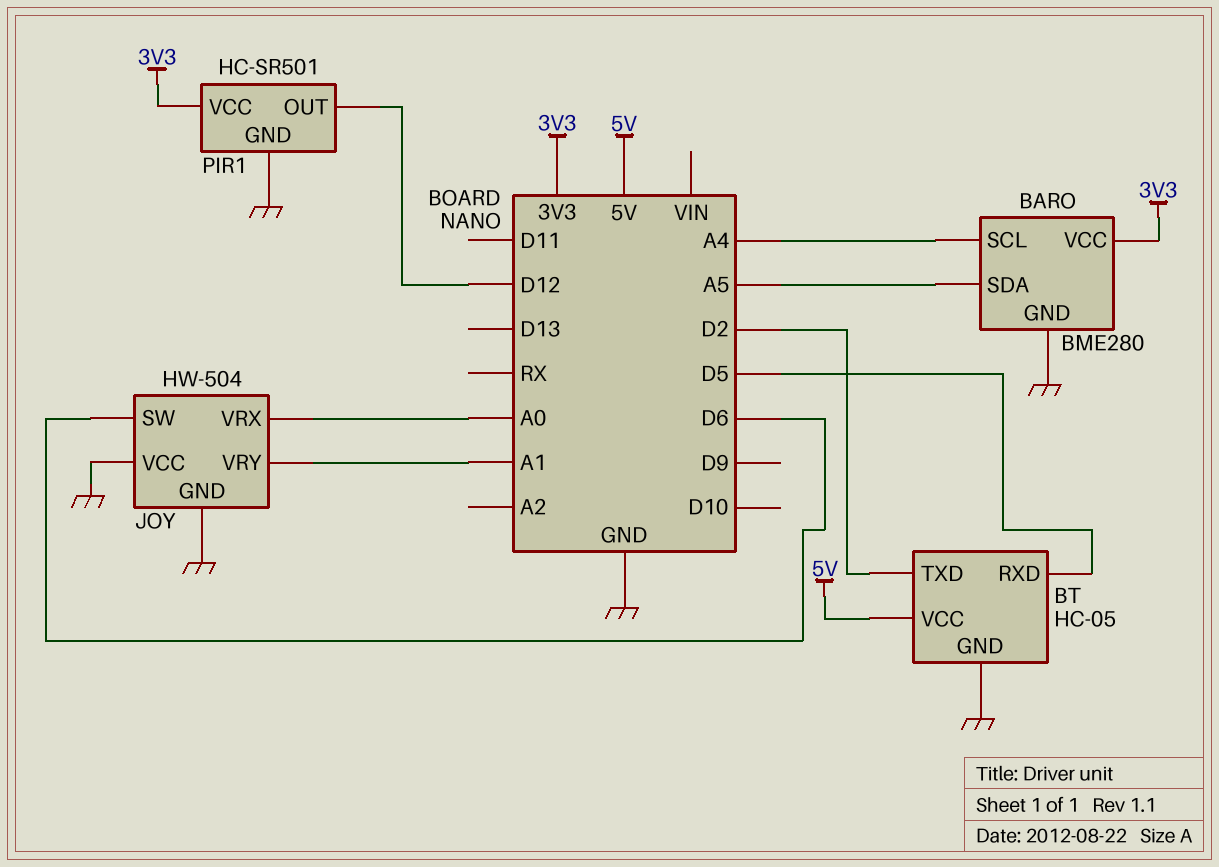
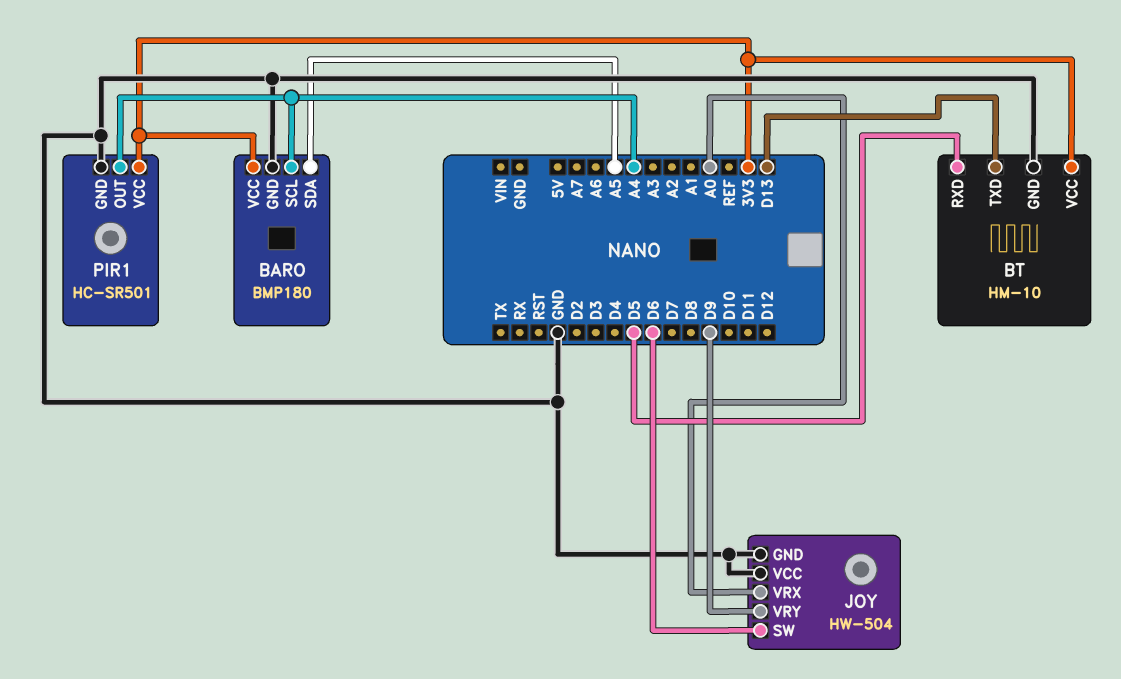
BARO: BME280 -> BMP180
BT: HC-05 -> HM-10
BT pin TXD: D2 -> D13
BT pin VCC: 5V -> 3V3
JOY pin VRY: A1 -> D9
PIR1 pin OUT: D12 -> A4

